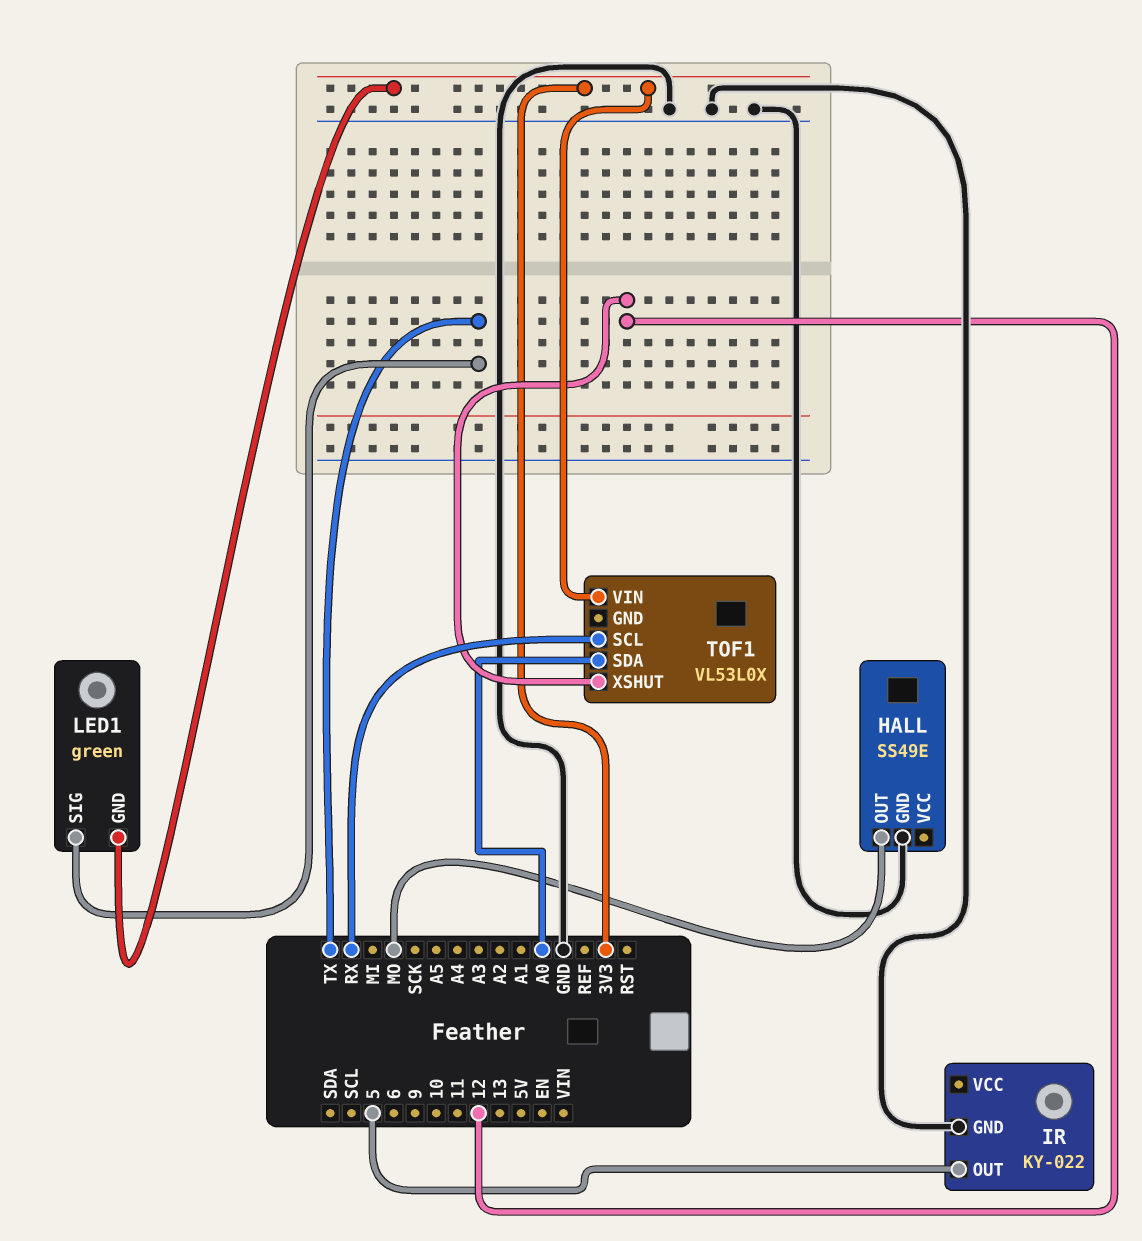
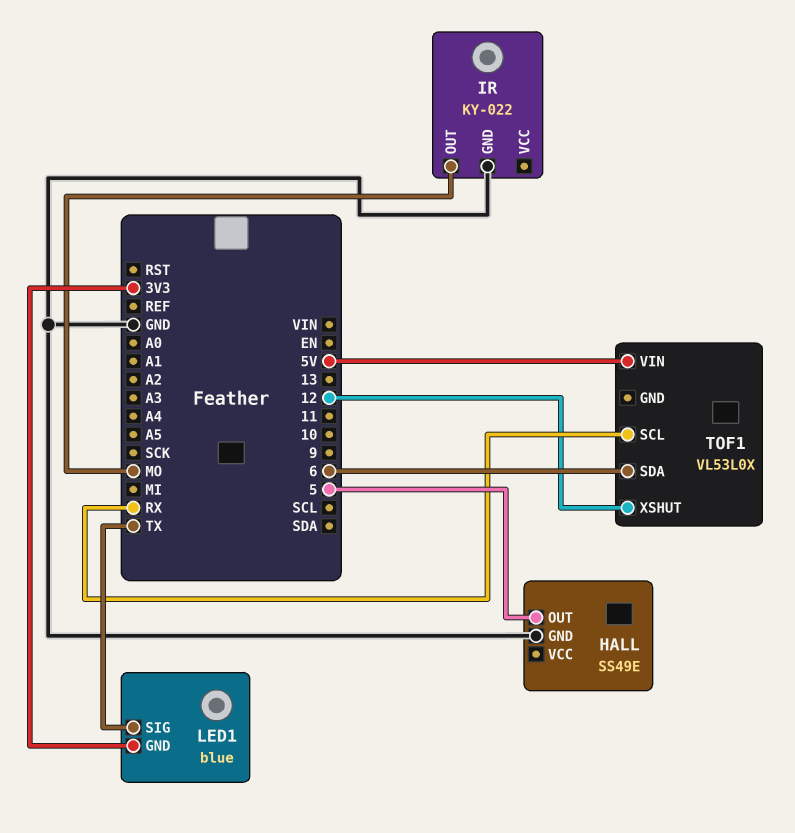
HALL pin OUT: MO -> 5
IR pin OUT: 5 -> MO
LED1: green -> blue
TOF1 pin SDA: A0 -> 6
TOF1 pin VIN: 3V3 -> 5V

